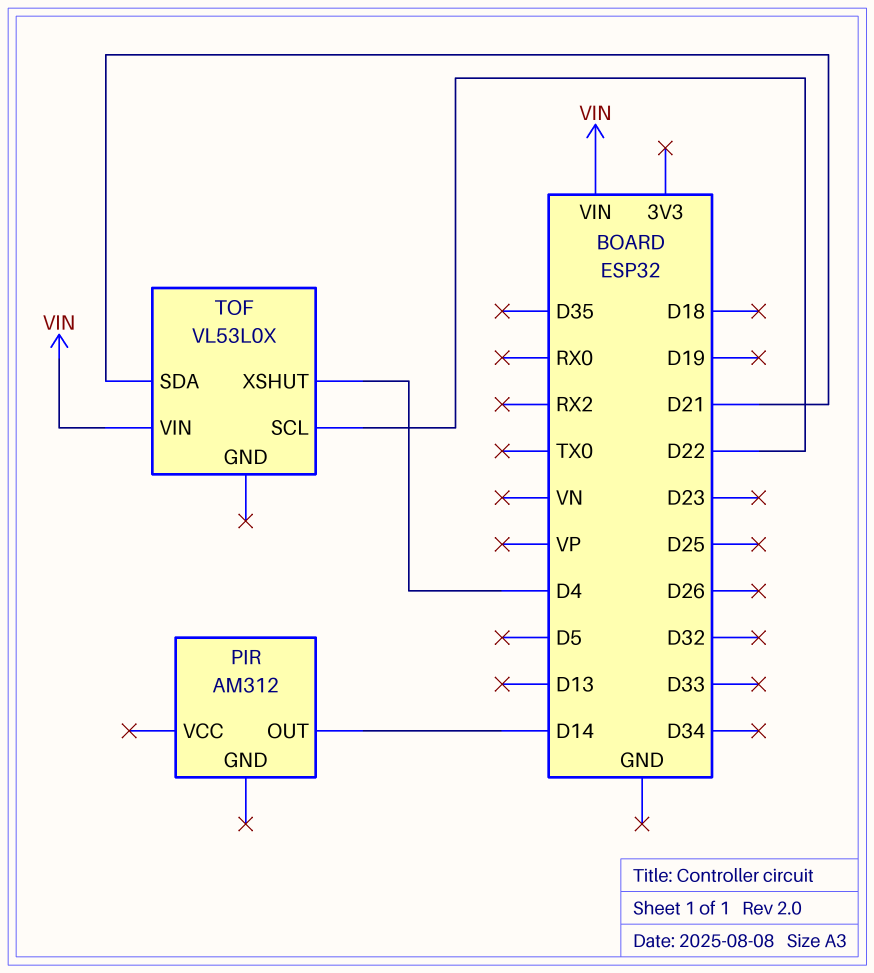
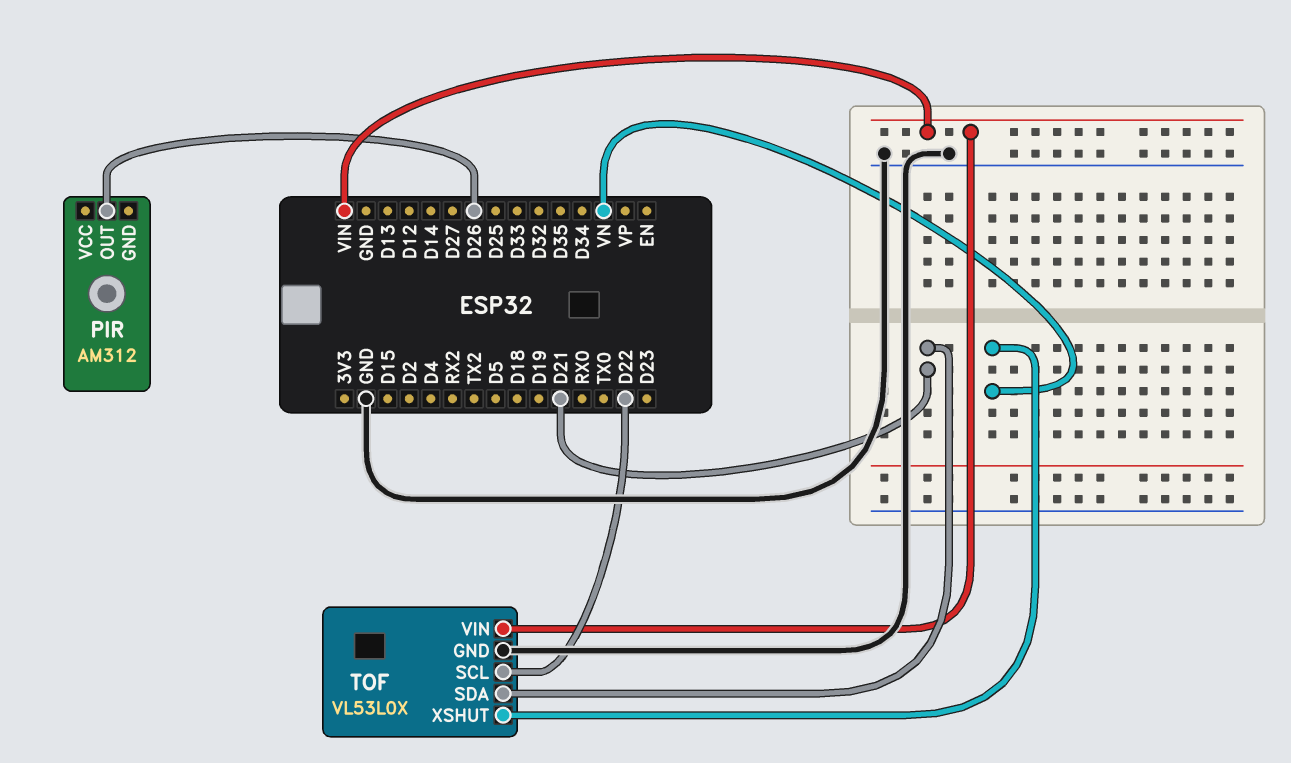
PIR pin OUT: D14 -> D26
TOF pin GND: none -> GND
TOF pin XSHUT: D4 -> VN

